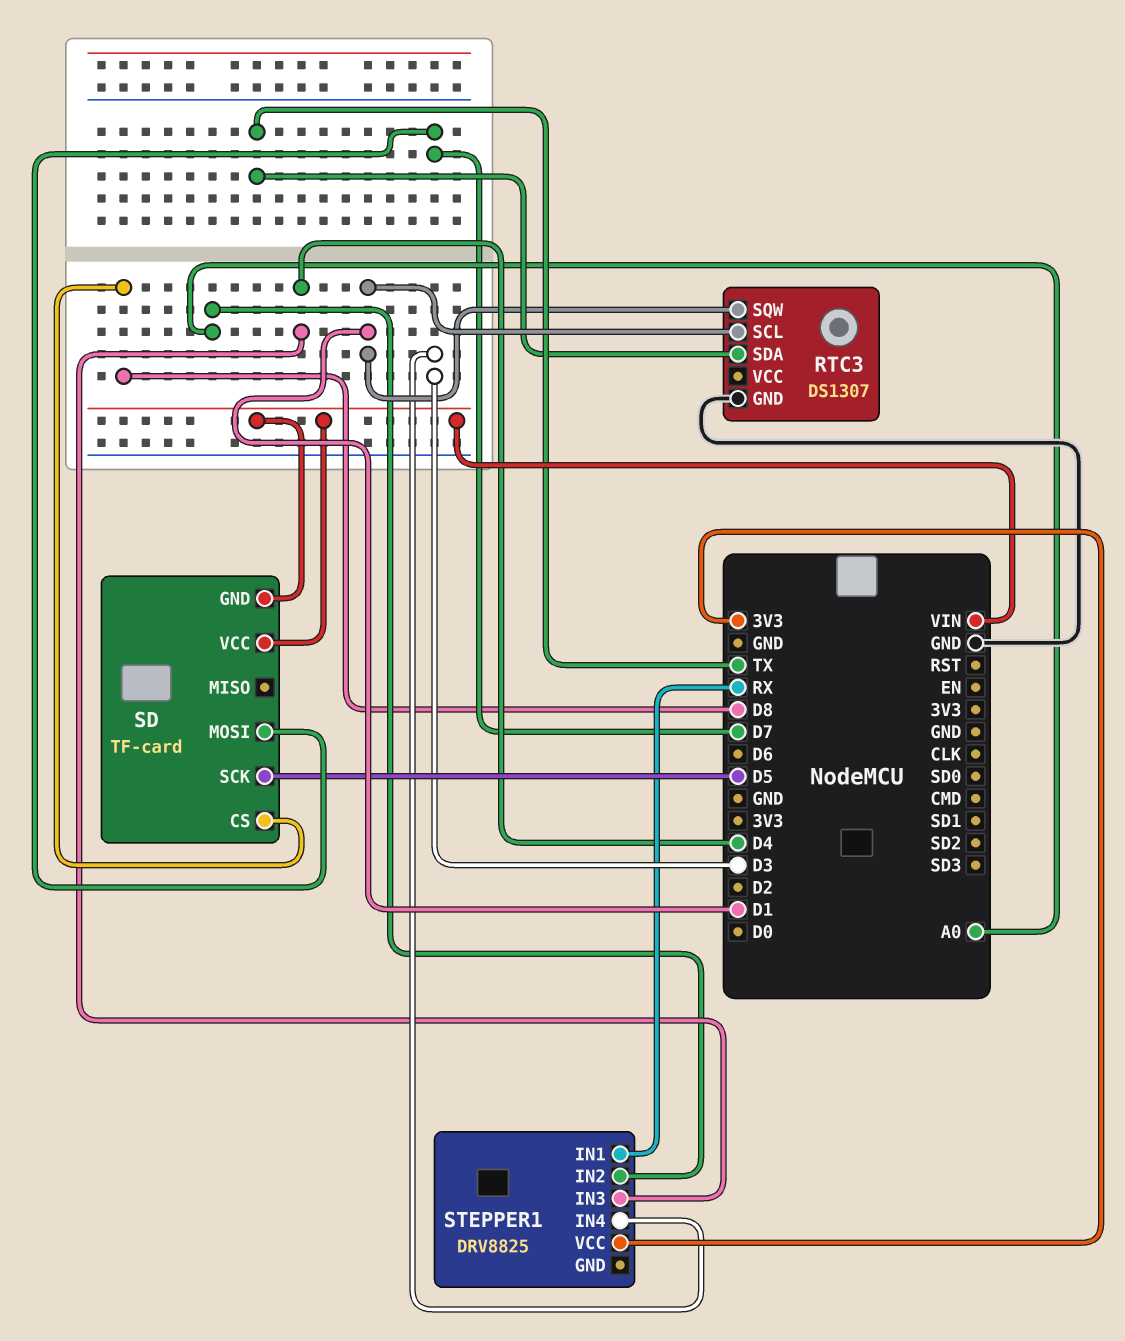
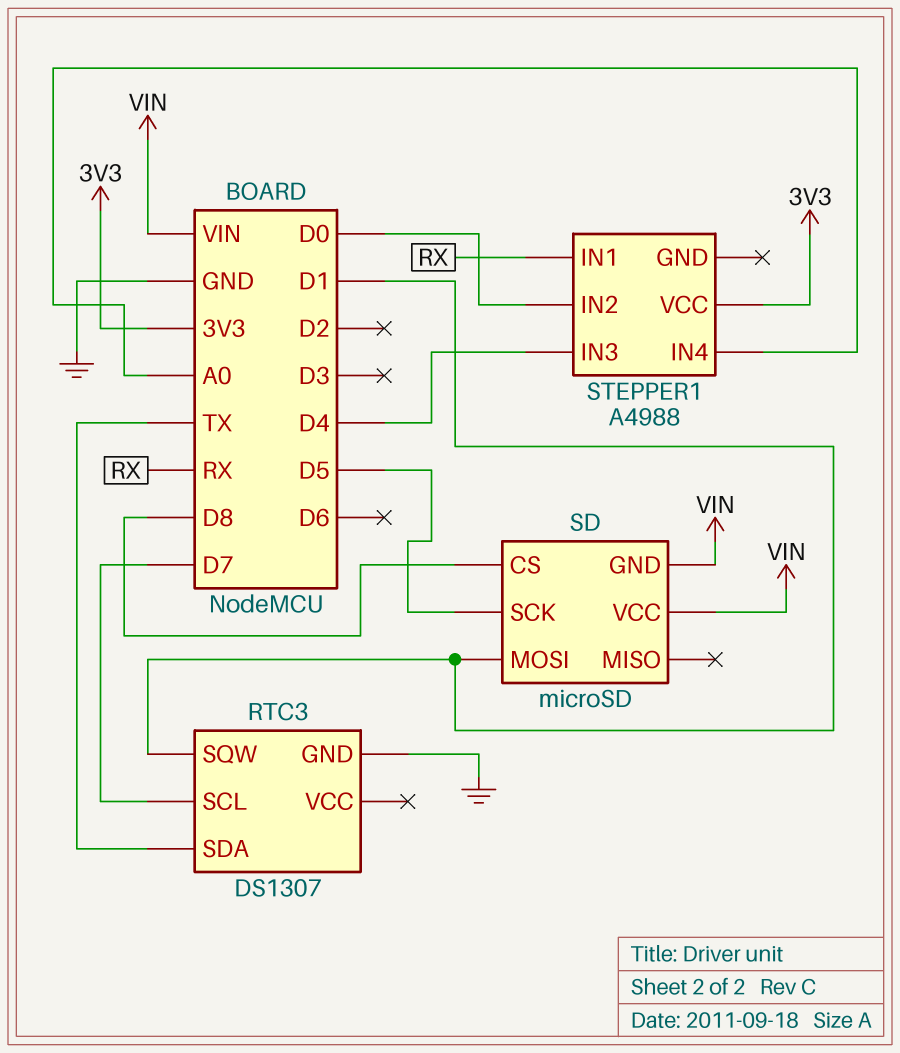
RTC3 pin SCL: D1 -> D7
SD: TF-card -> microSD
SD pin MOSI: D7 -> D1
STEPPER1: DRV8825 -> A4988
STEPPER1 pin IN2: A0 -> D0
STEPPER1 pin IN4: D3 -> A0

